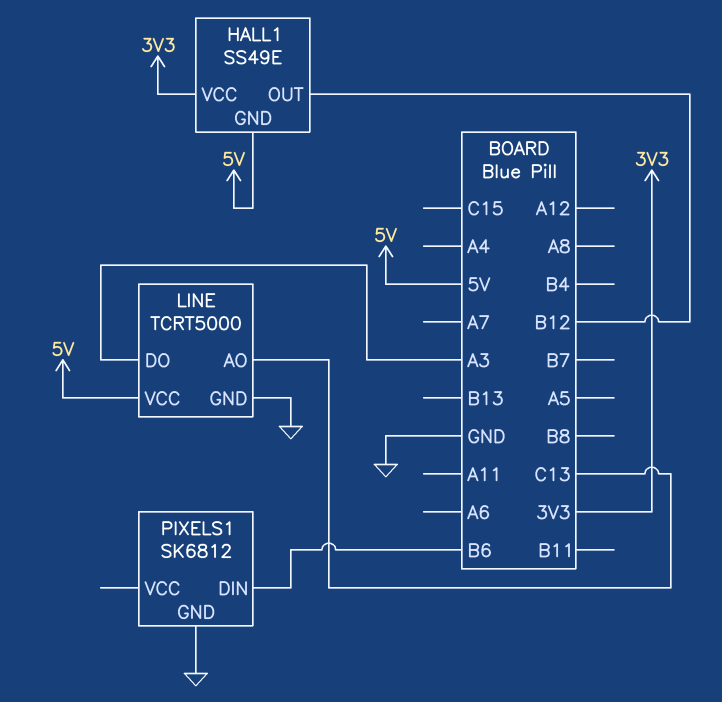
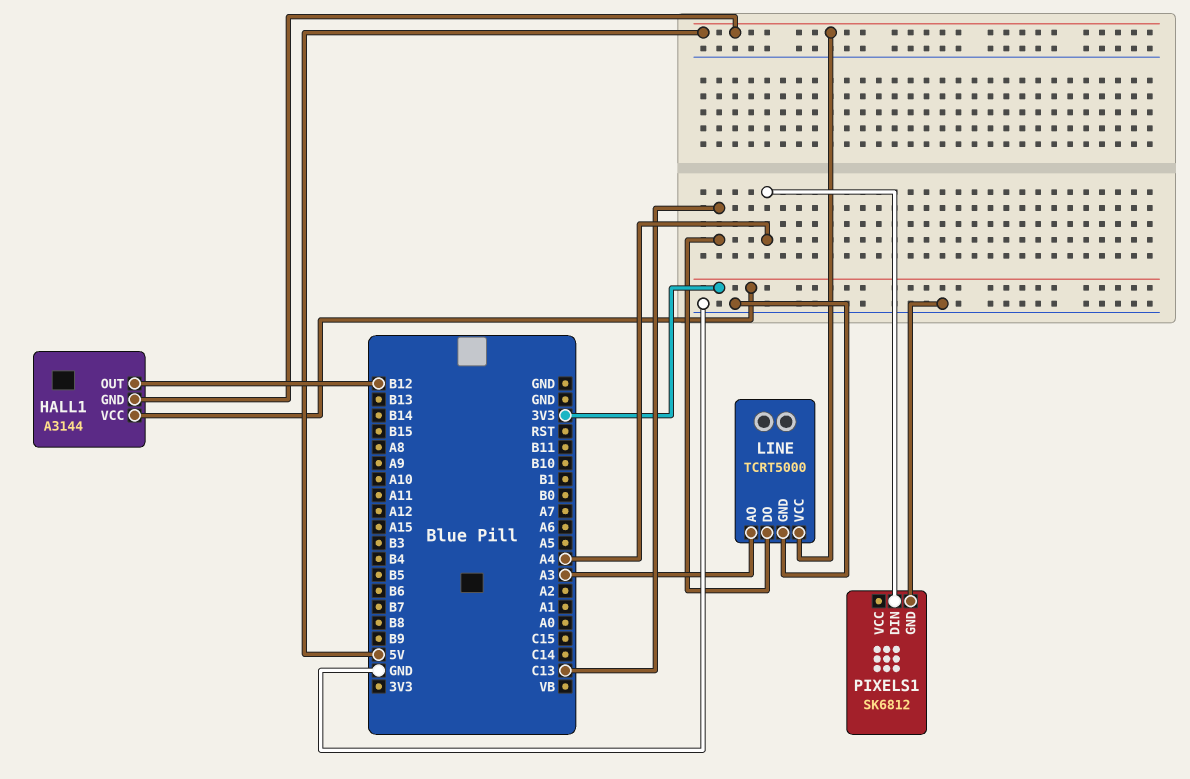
HALL1: SS49E -> A3144
LINE pin AO: C13 -> A3
LINE pin DO: A3 -> C13
PIXELS1 pin DIN: B6 -> A4

